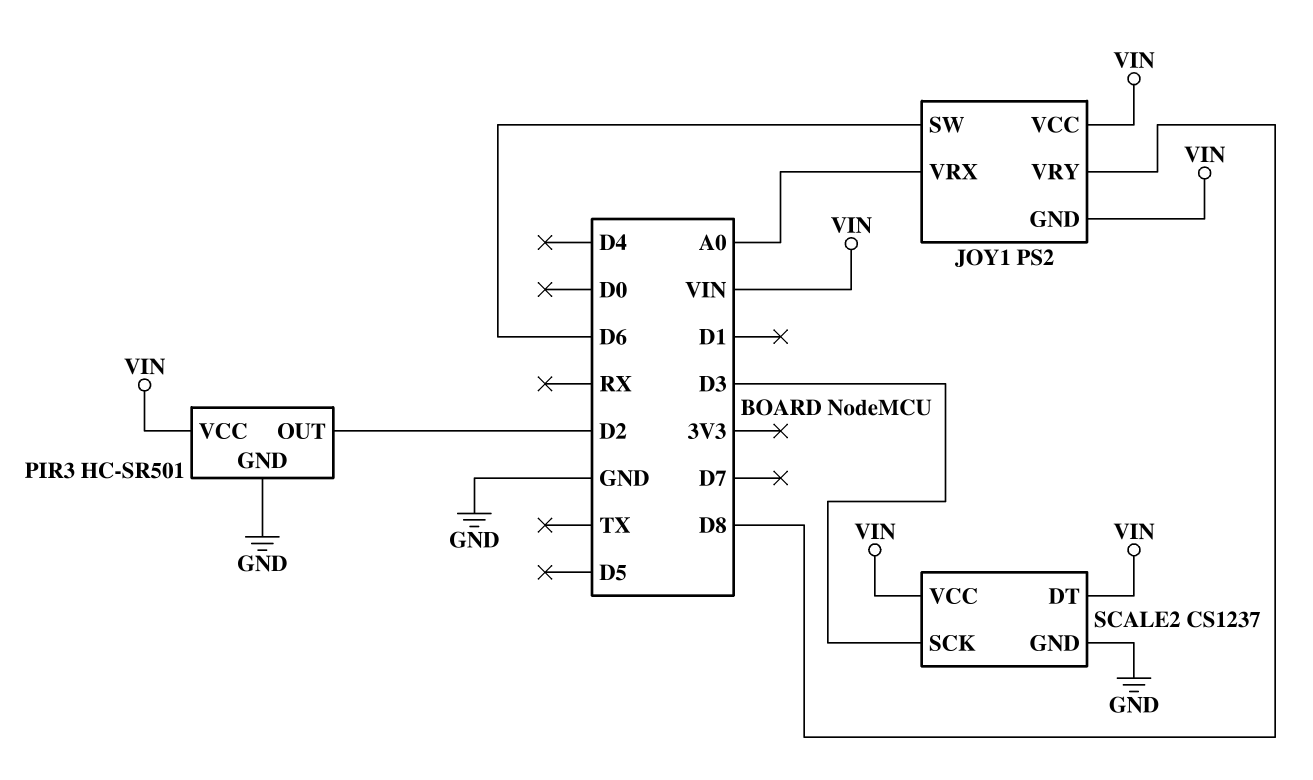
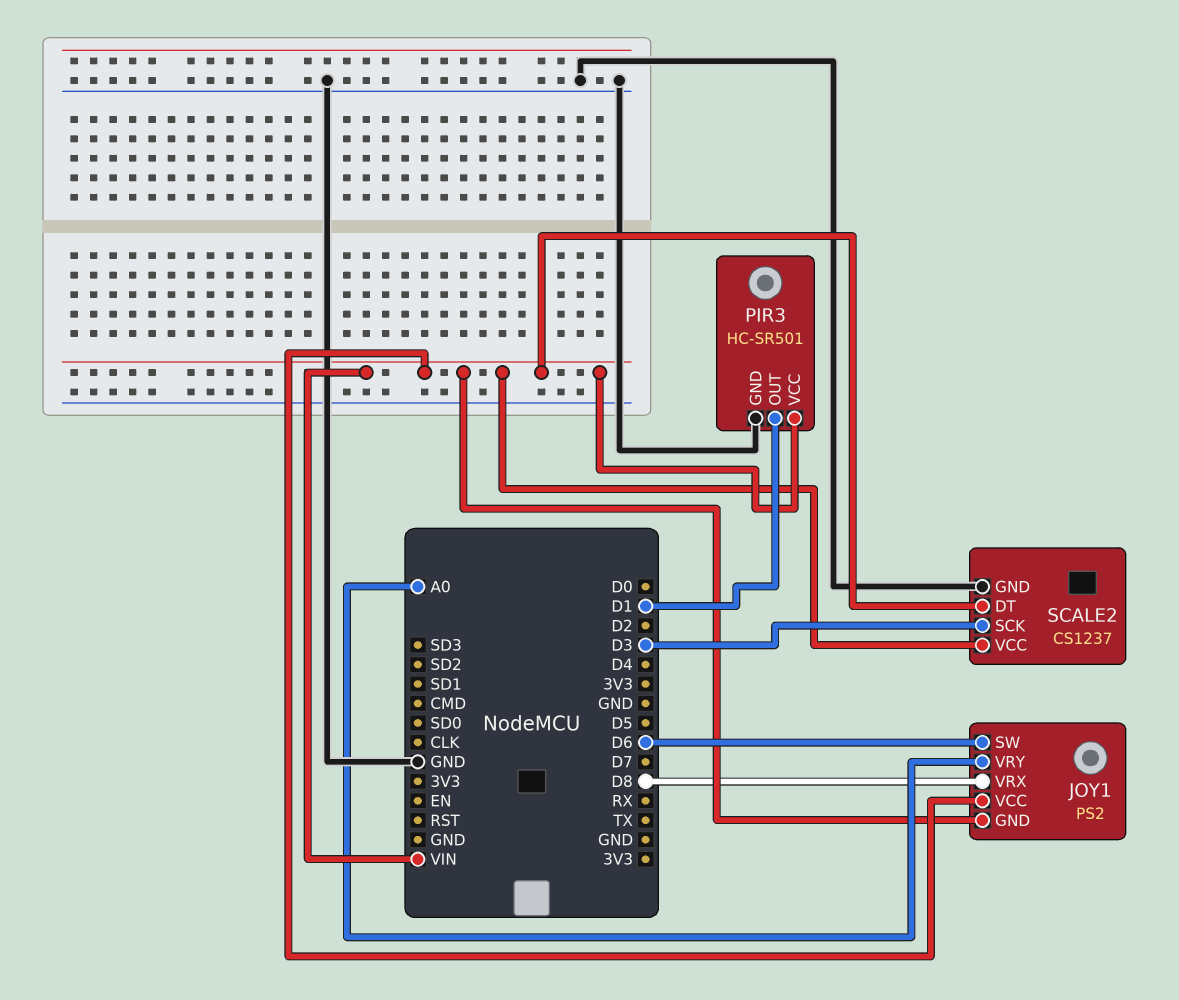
JOY1 pin VRX: A0 -> D8
JOY1 pin VRY: D8 -> A0
PIR3 pin OUT: D2 -> D1

